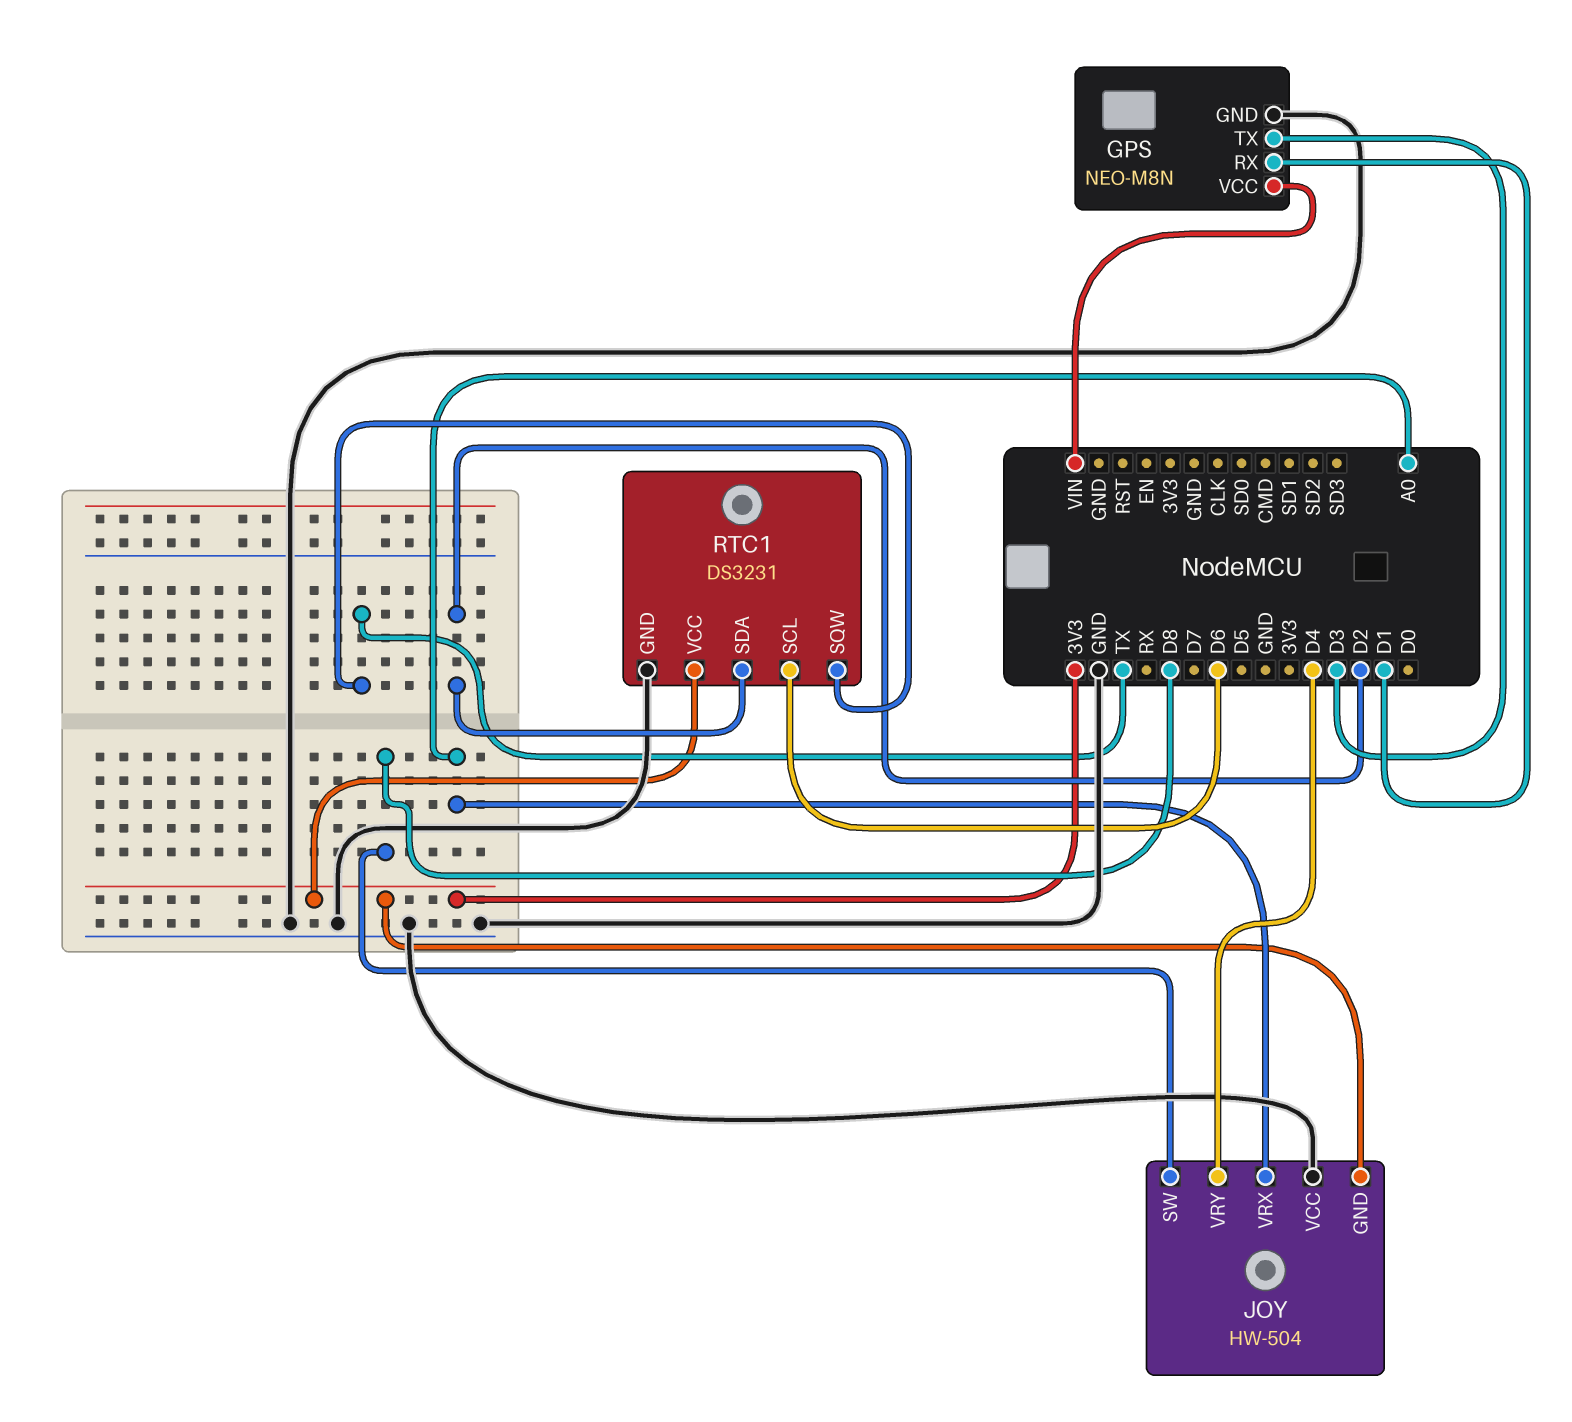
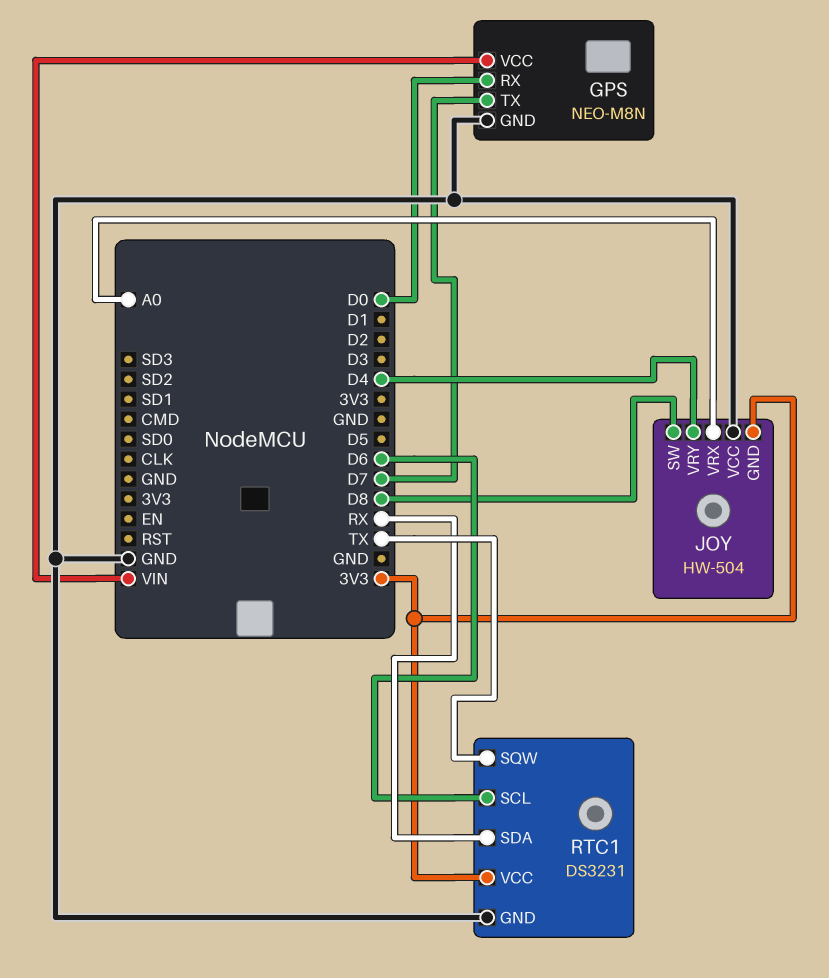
GPS pin RX: D1 -> D0
GPS pin TX: D3 -> D7
RTC1 pin SDA: D2 -> RX

